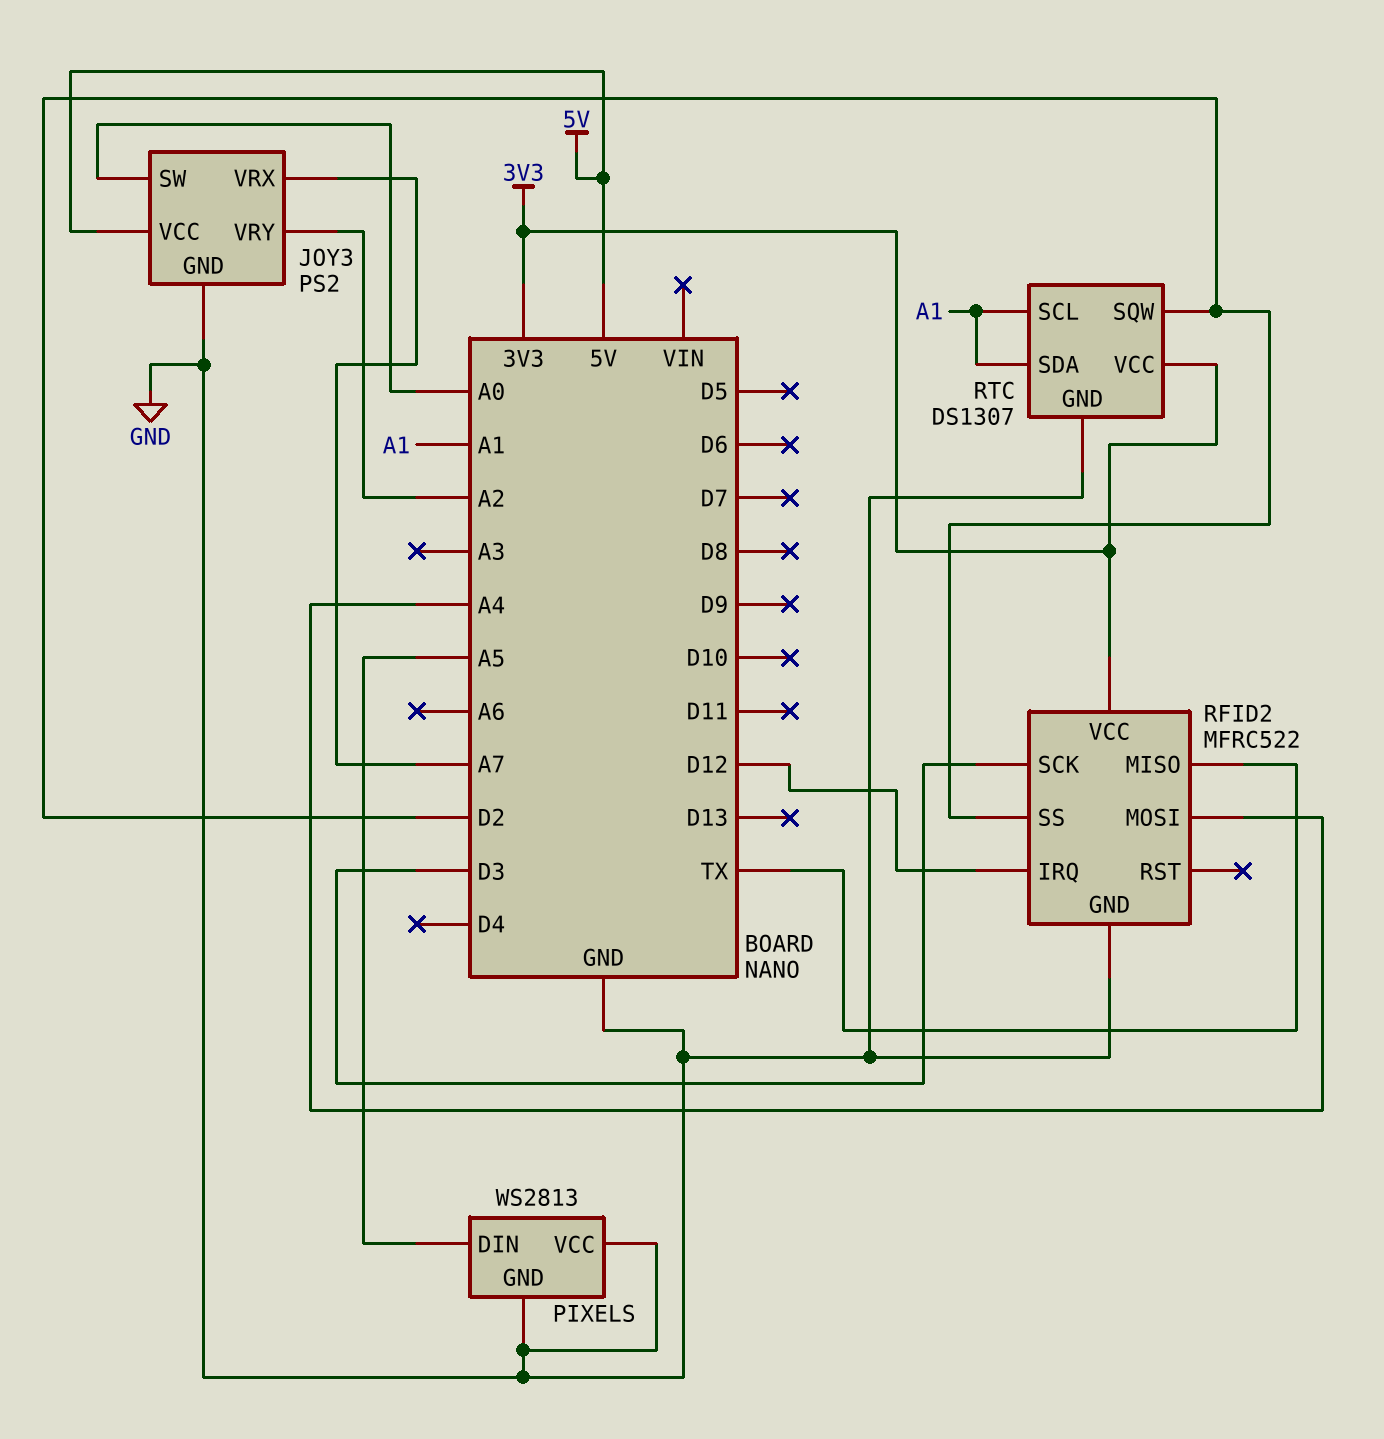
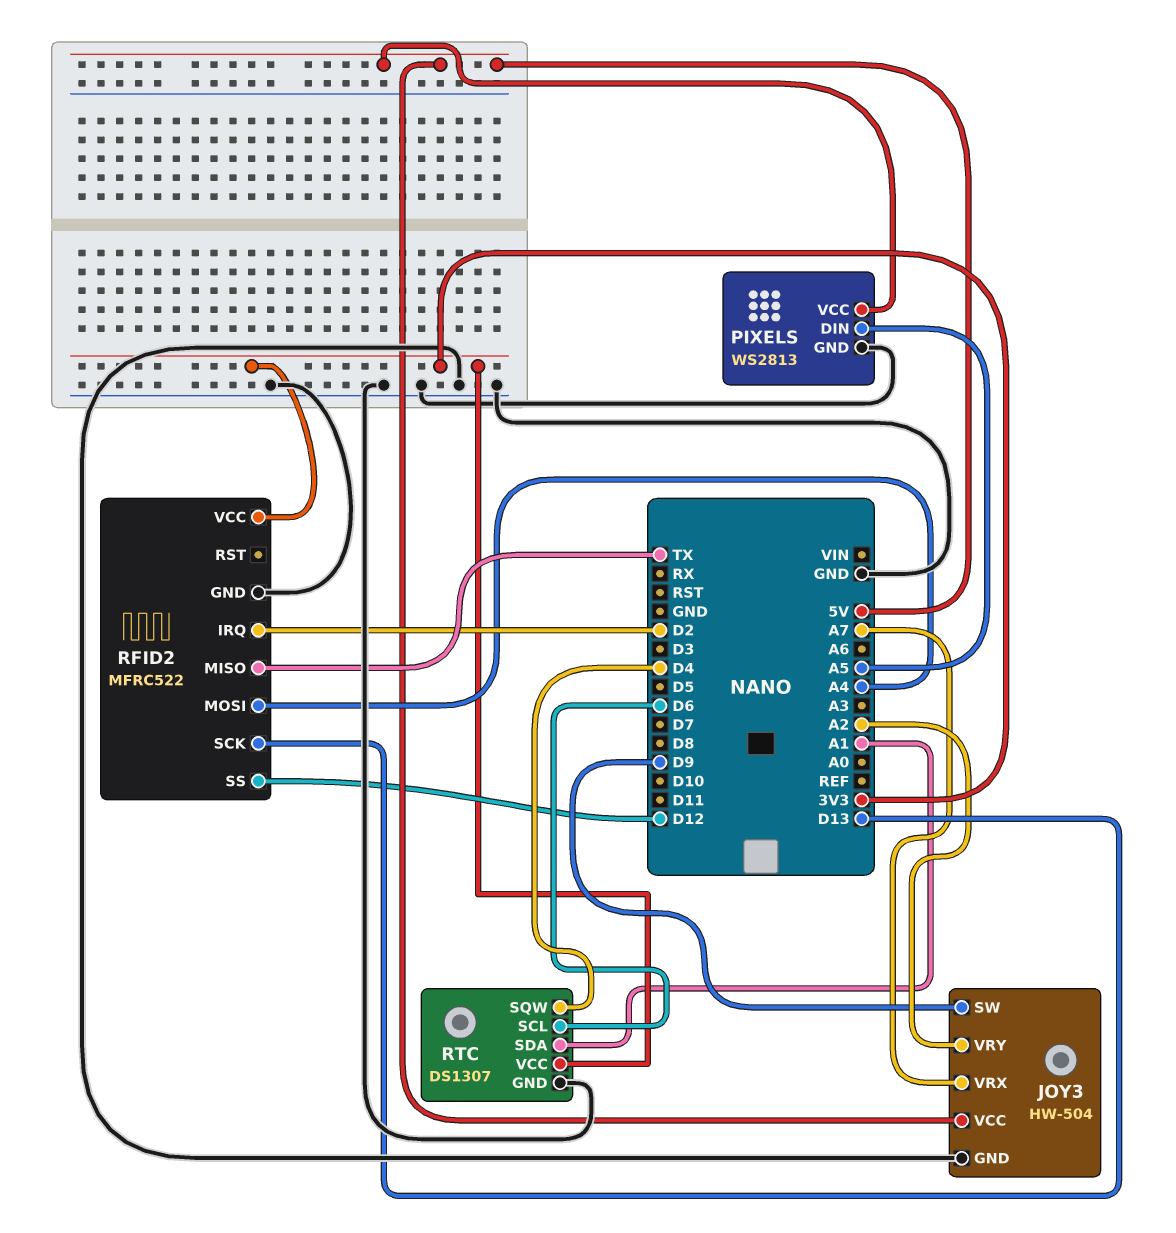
JOY3: PS2 -> HW-504
JOY3 pin SW: A0 -> D9
PIXELS pin VCC: GND -> 5V
RFID2 pin IRQ: D12 -> D2
RFID2 pin SCK: D3 -> D13
RFID2 pin SS: D2 -> D12
RTC pin SCL: A1 -> D6
RTC pin SQW: D2 -> D4

